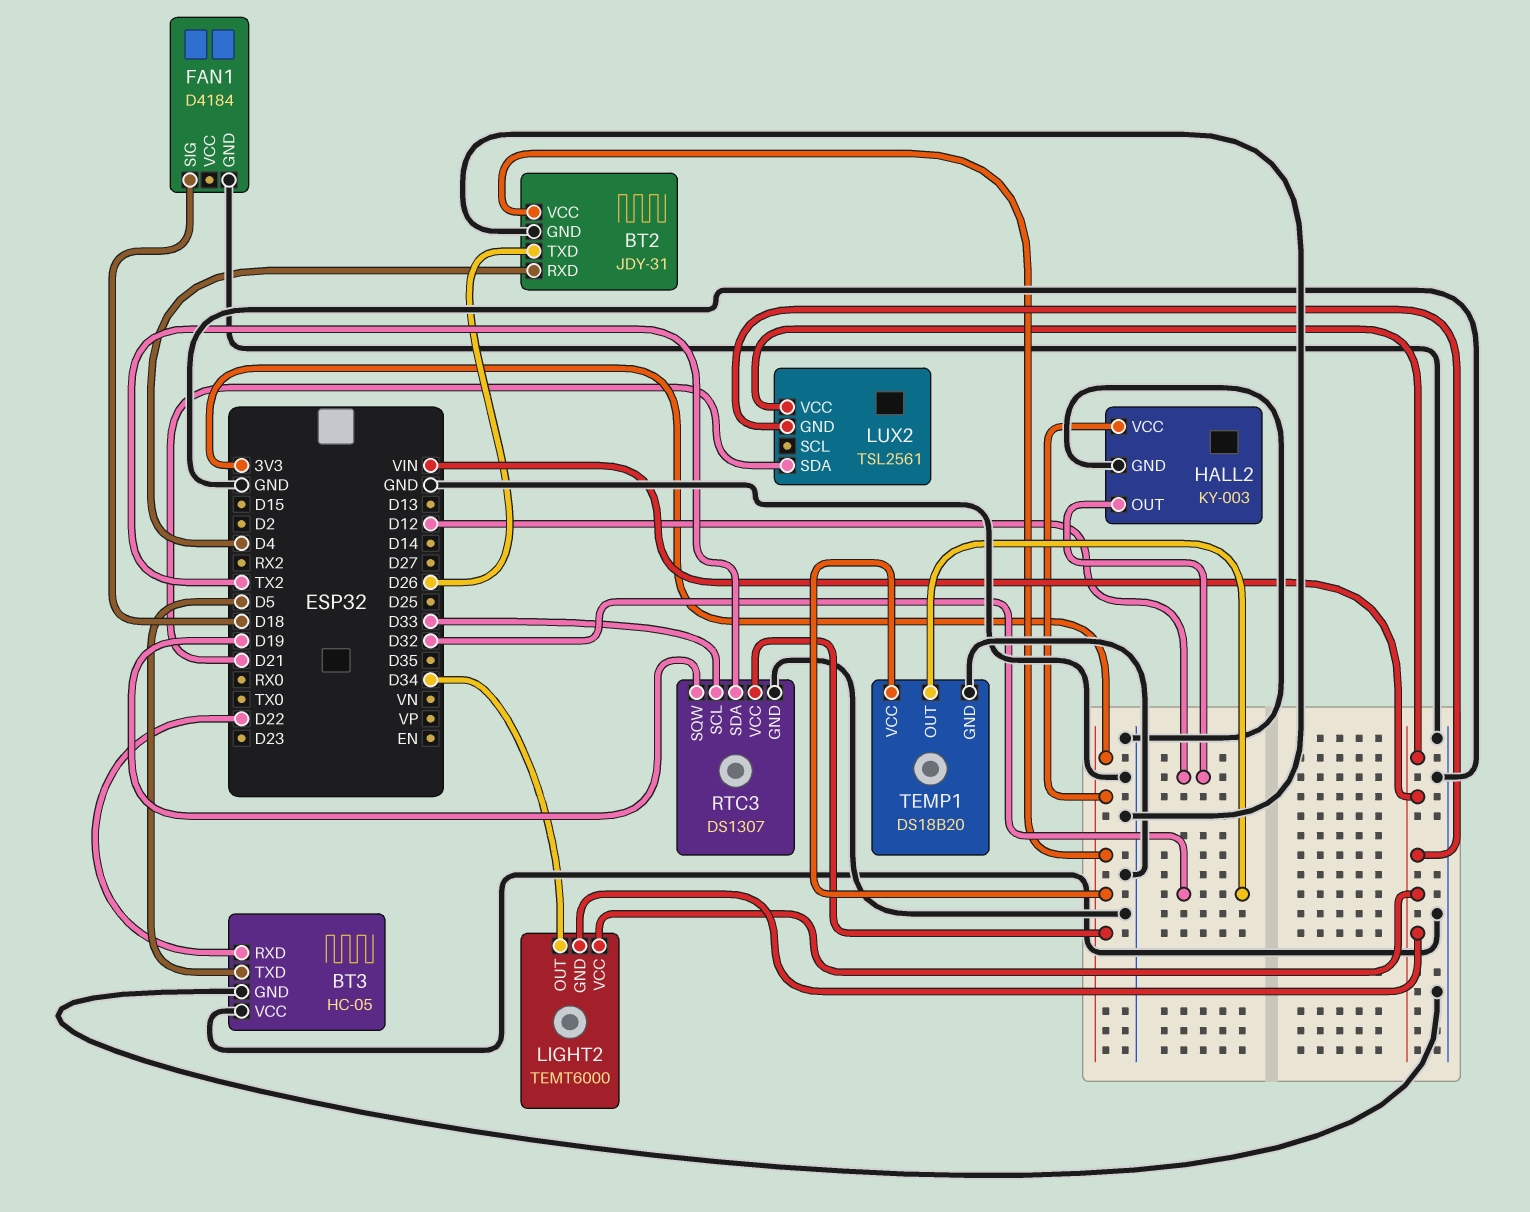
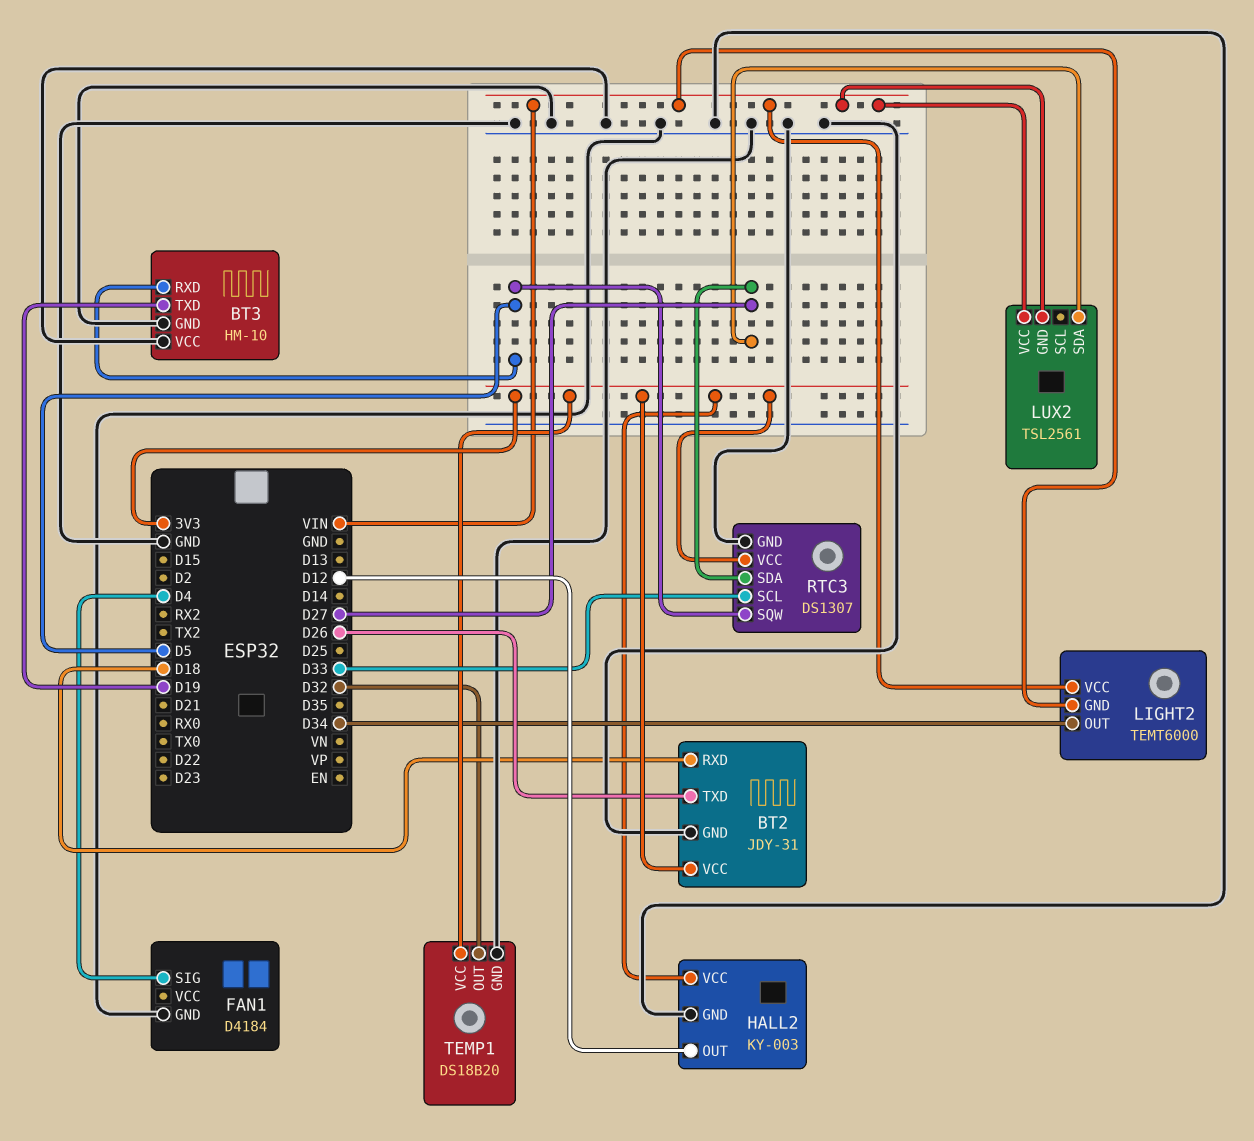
BT2 pin RXD: D4 -> D18
BT3: HC-05 -> HM-10
BT3 pin RXD: D22 -> D5
BT3 pin TXD: D5 -> D19
FAN1 pin SIG: D18 -> D4
LUX2 pin SDA: D21 -> D27
RTC3 pin SDA: TX2 -> D27
RTC3 pin SQW: D19 -> D5

